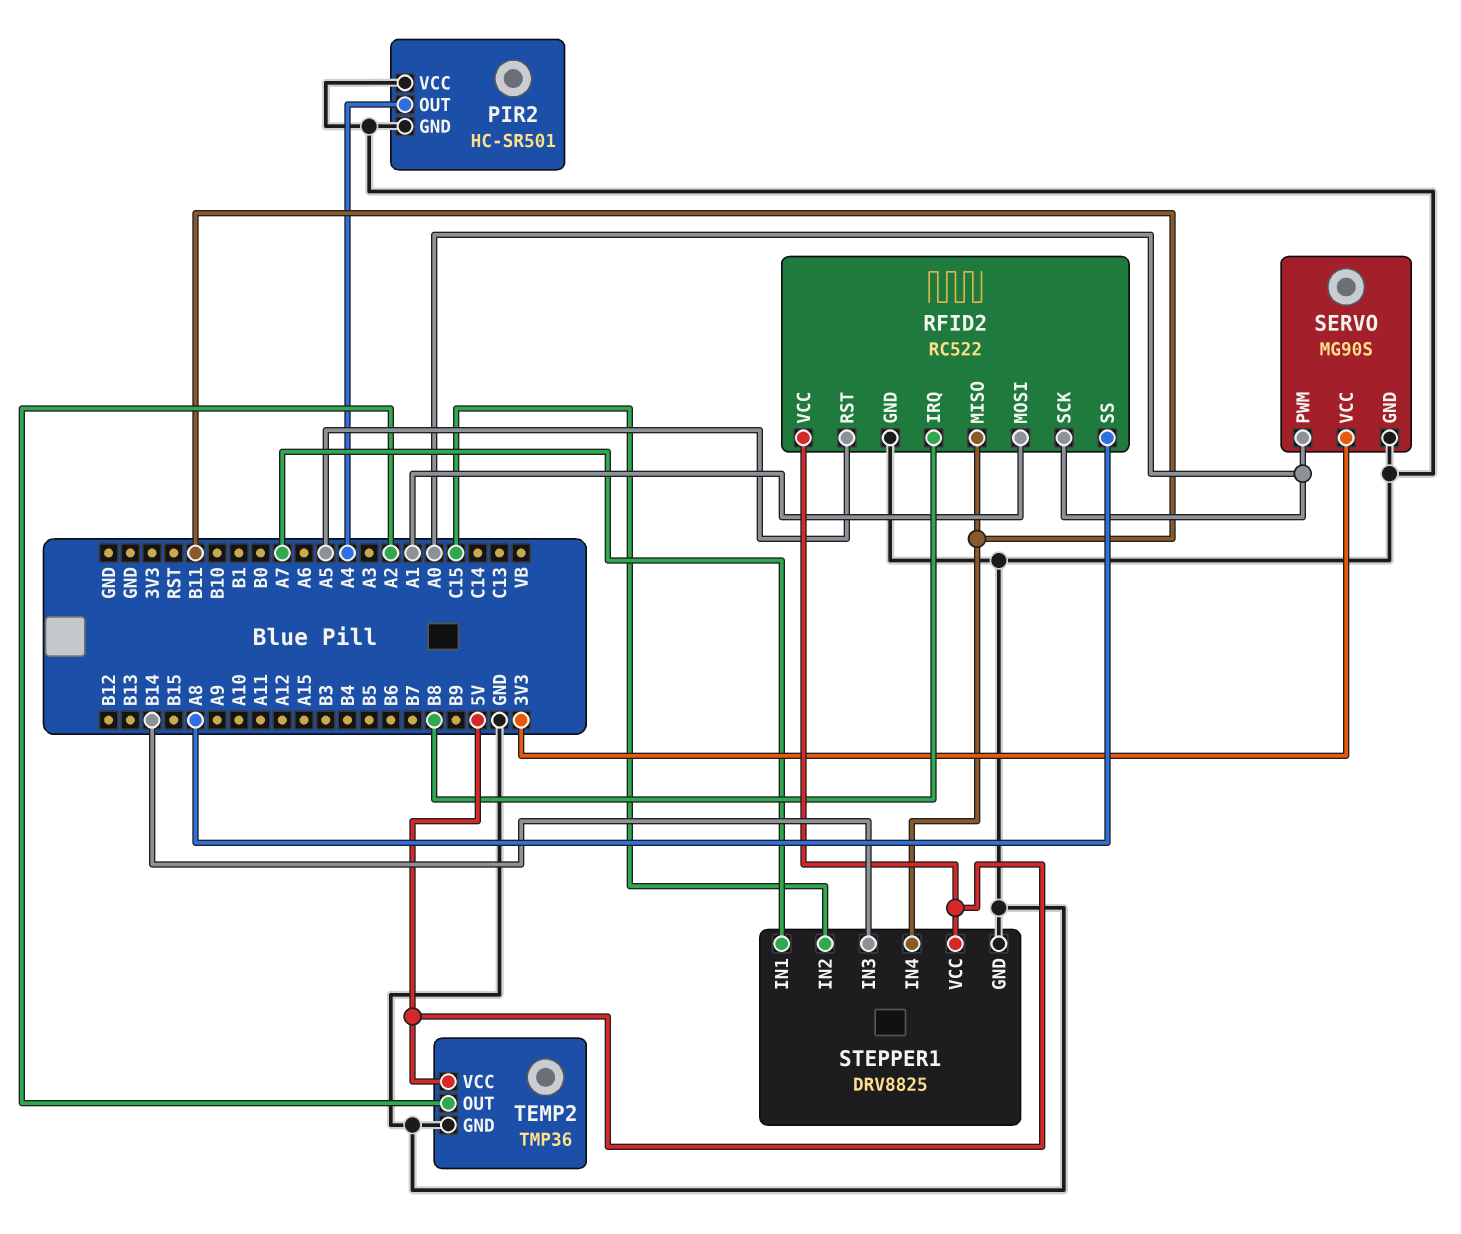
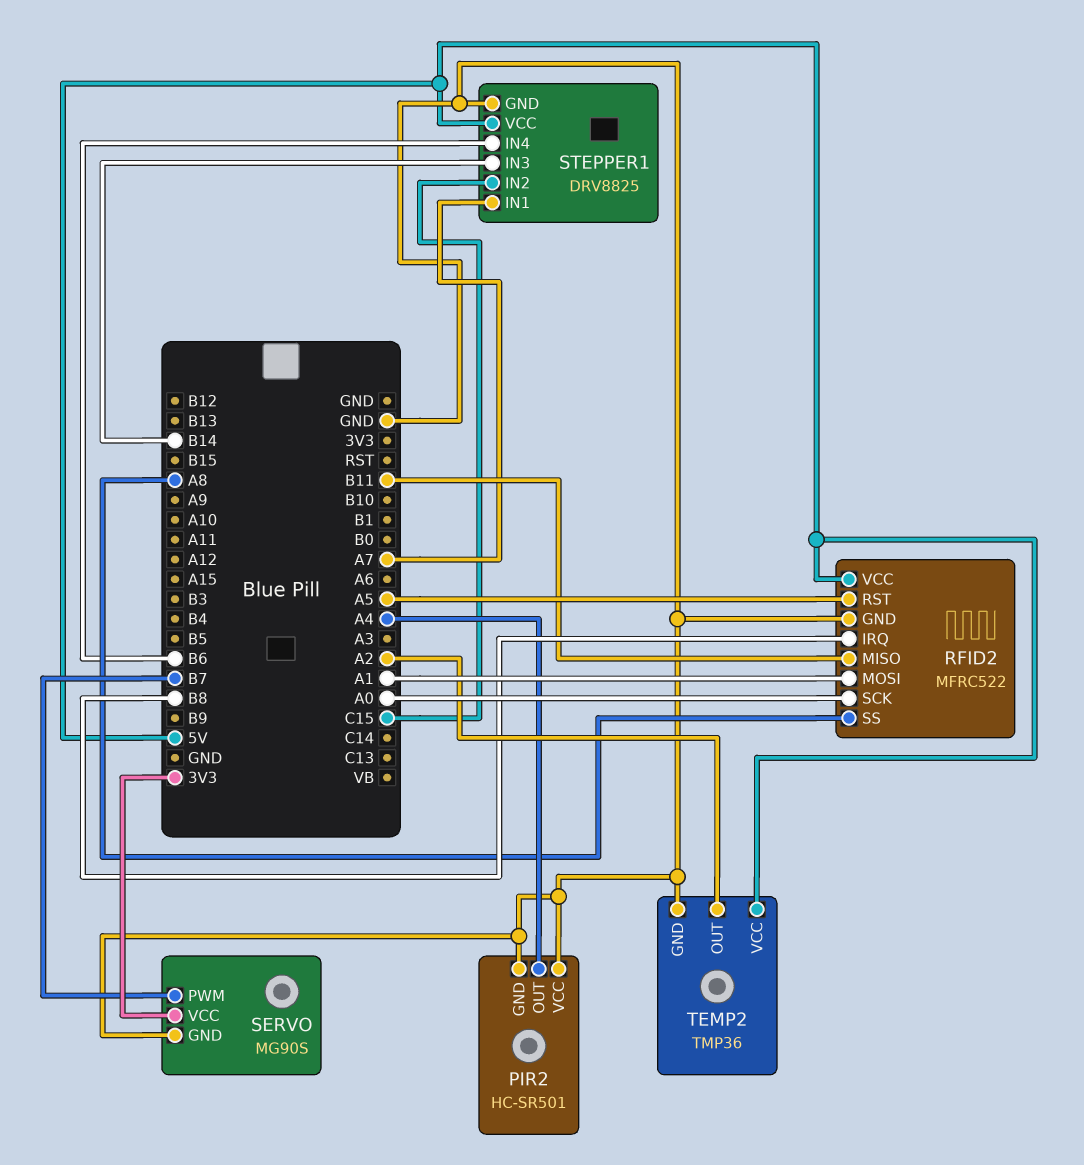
RFID2: RC522 -> MFRC522
SERVO pin PWM: A0 -> B7
STEPPER1 pin IN4: B11 -> B6

